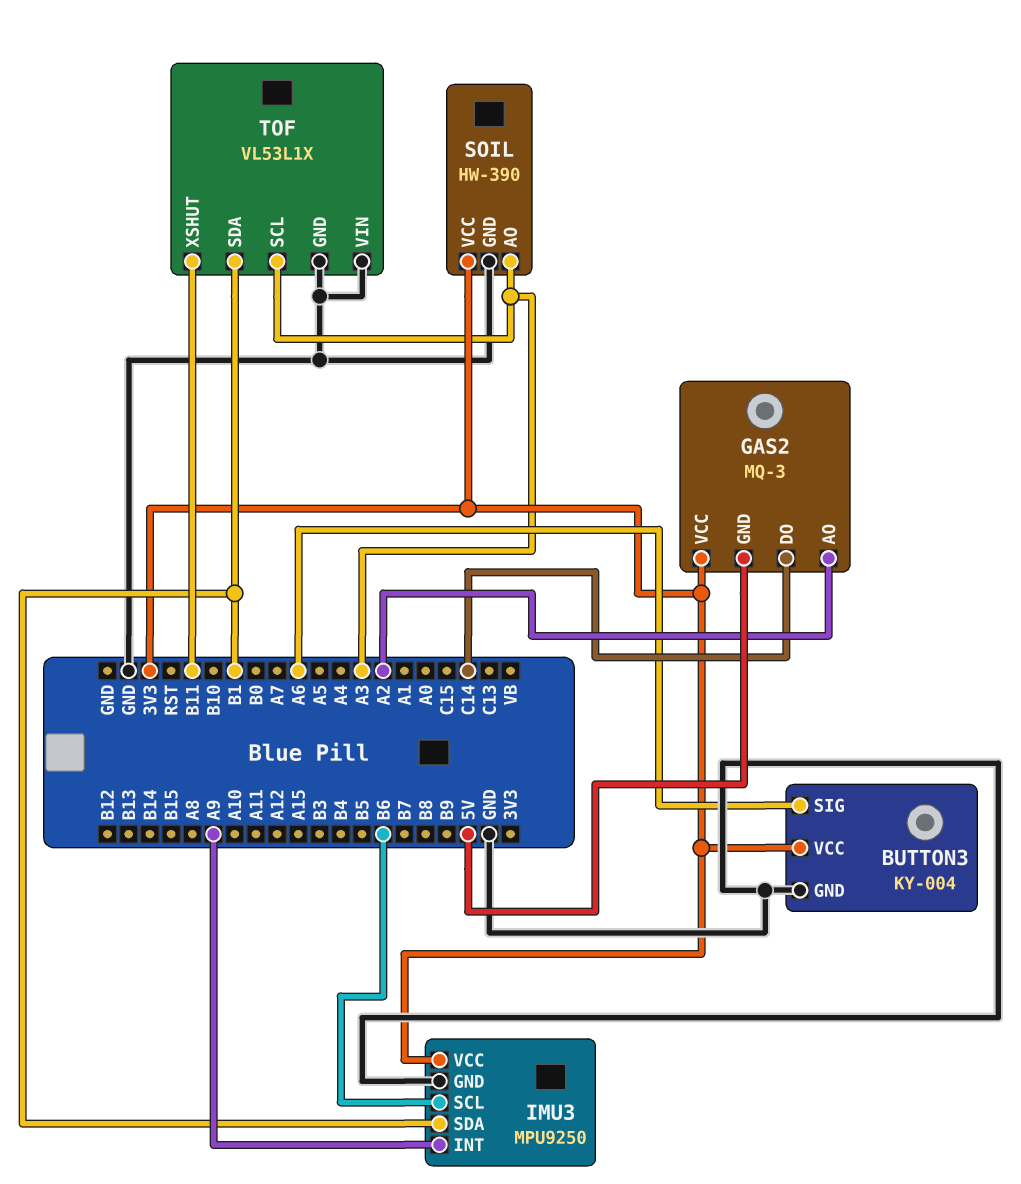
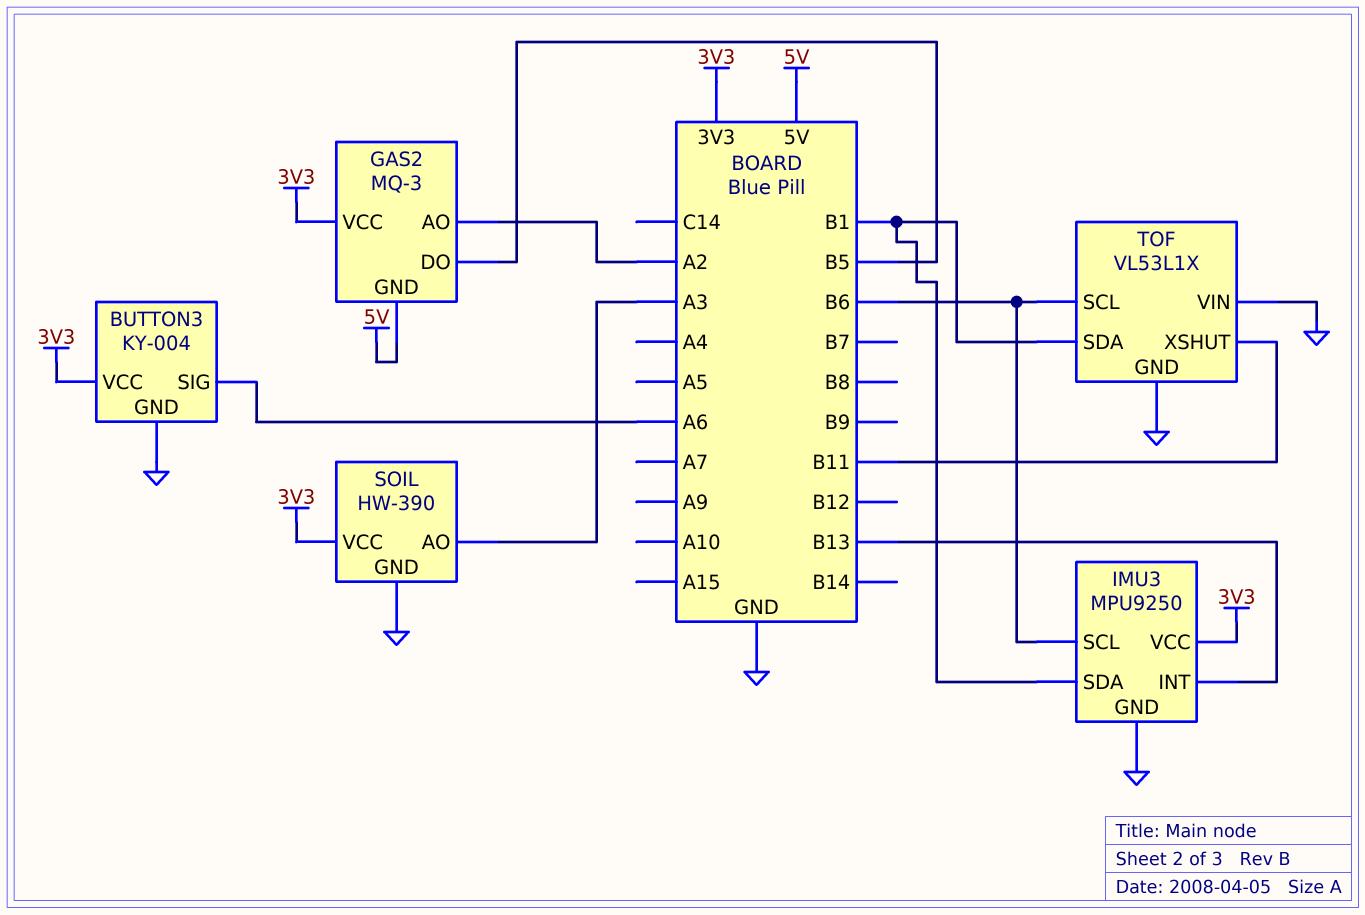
GAS2 pin DO: C14 -> B5
IMU3 pin INT: A9 -> B13
TOF pin SCL: A3 -> B6

